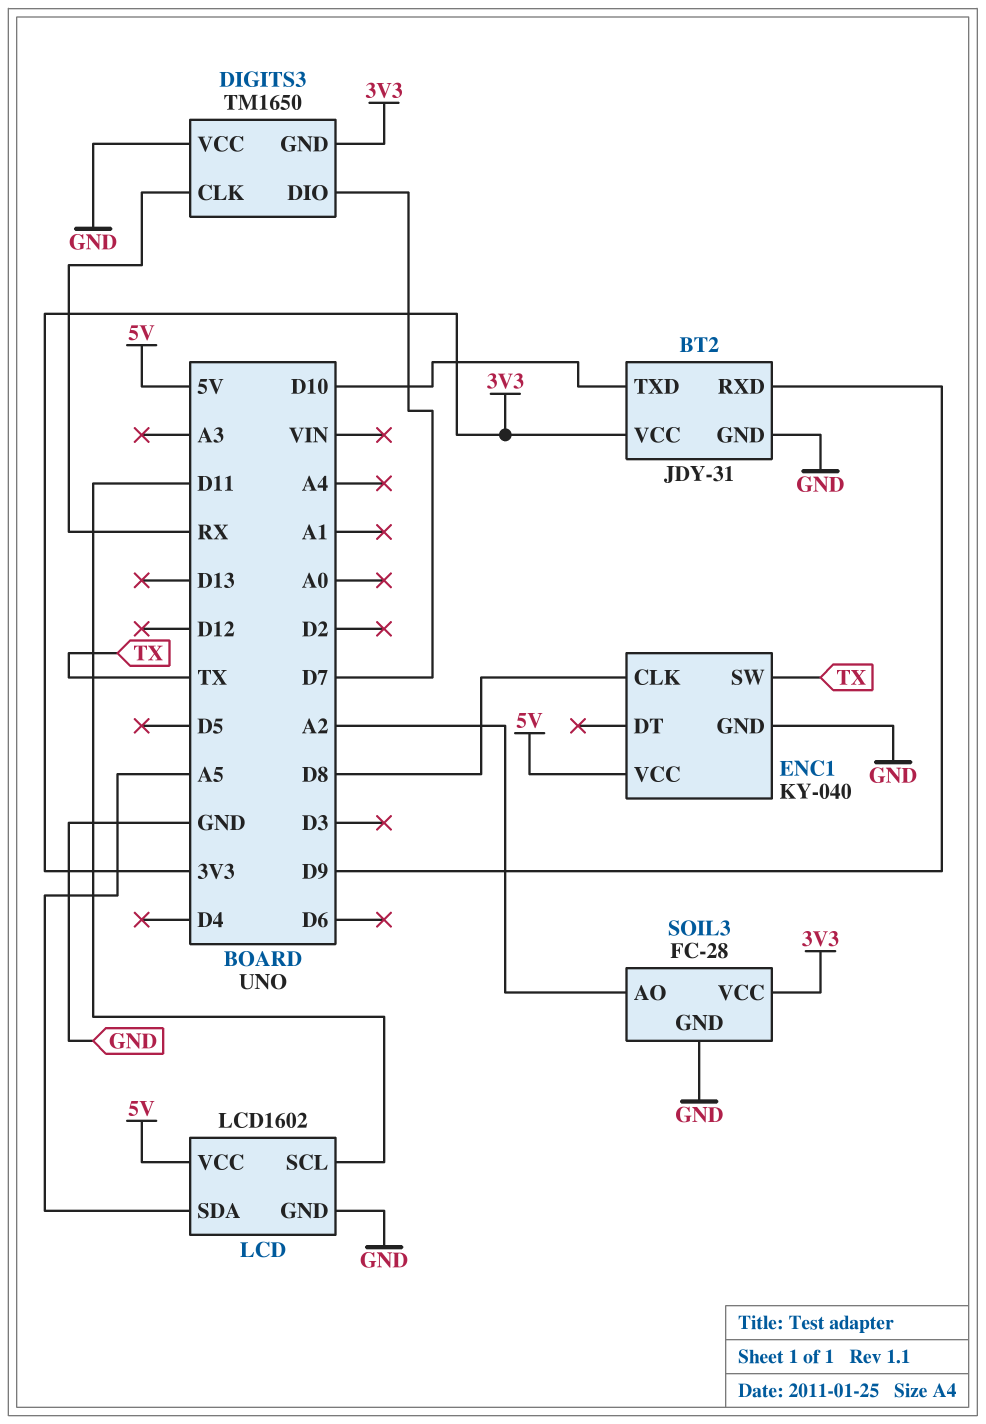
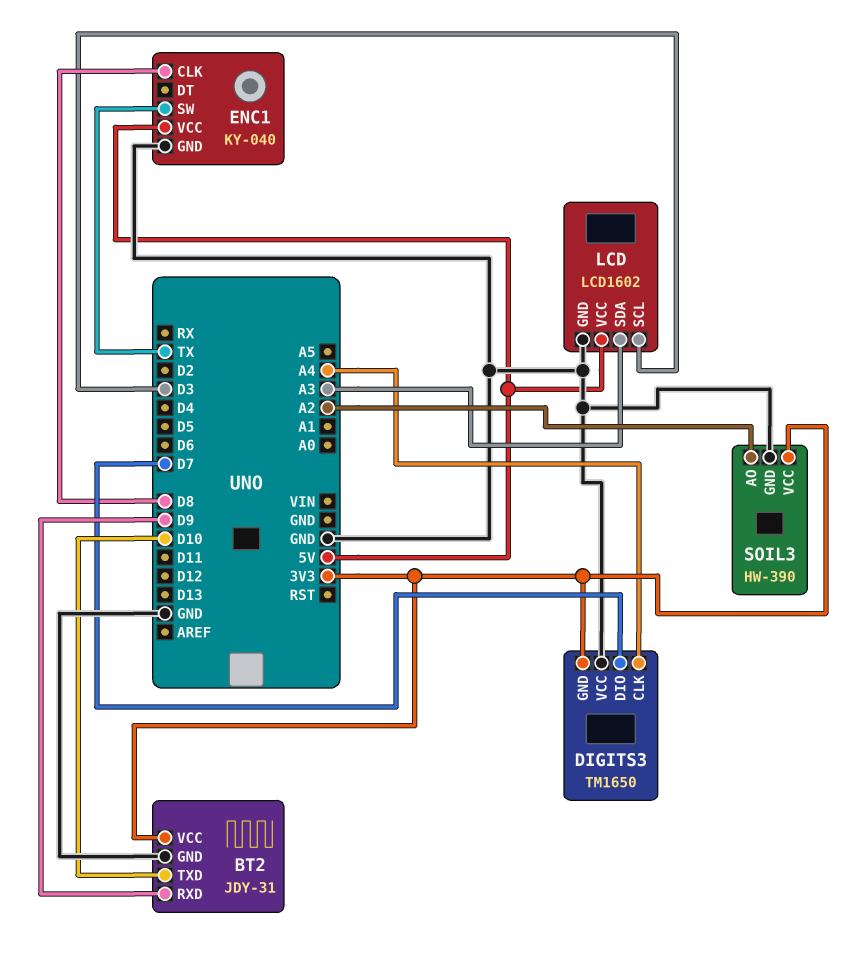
DIGITS3 pin CLK: RX -> A4
LCD pin SCL: D11 -> D3
LCD pin SDA: A5 -> A3
SOIL3: FC-28 -> HW-390

